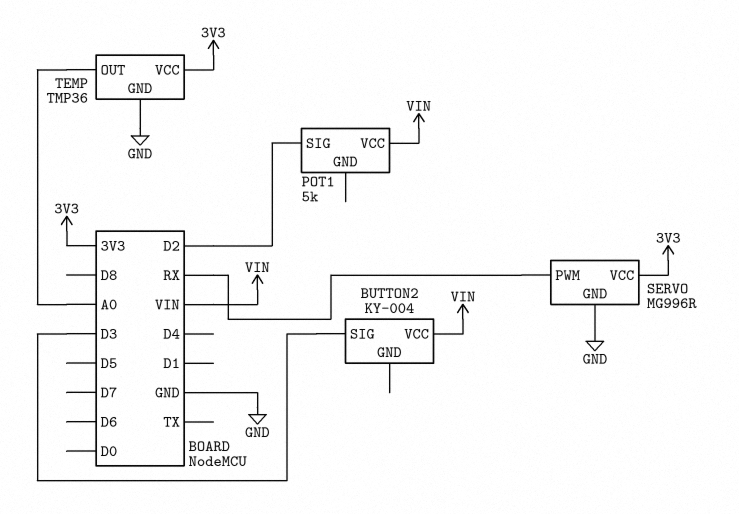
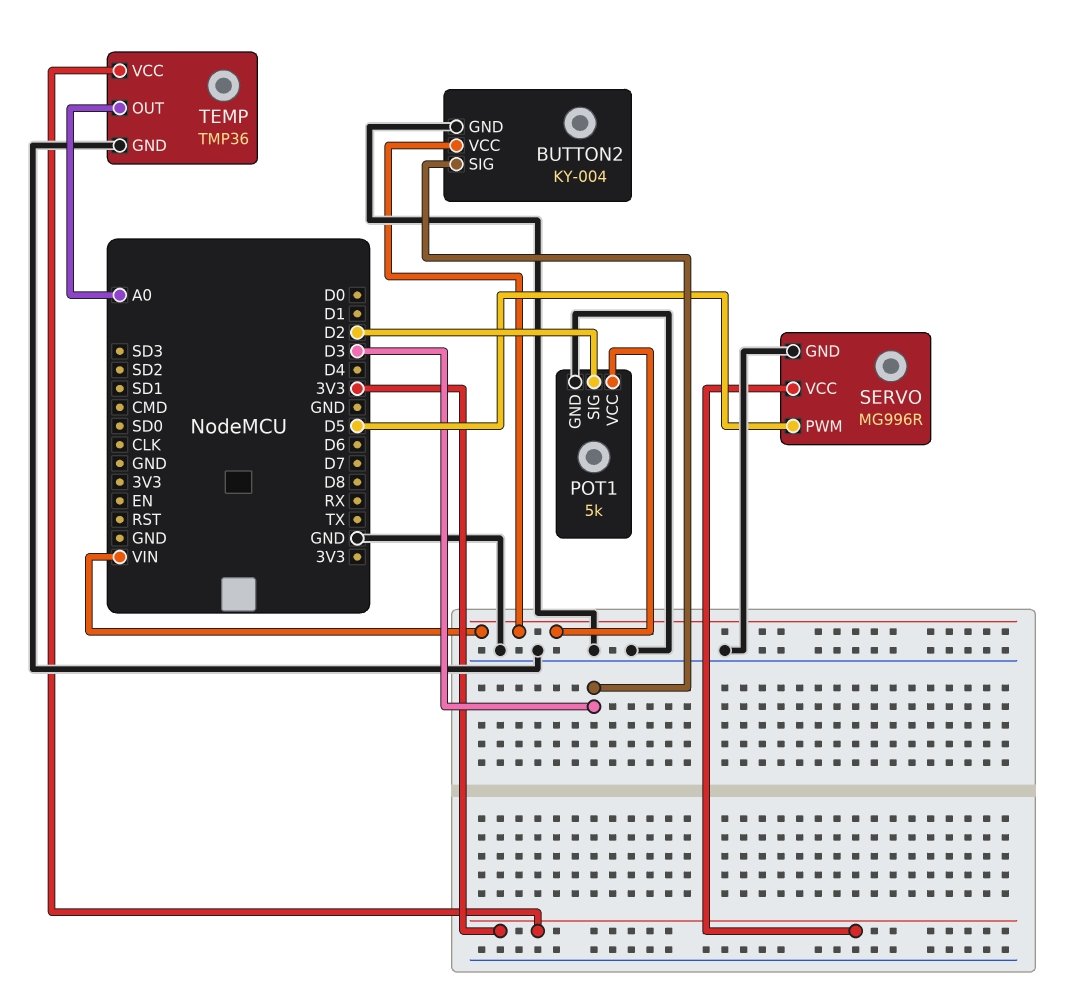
BUTTON2 pin GND: none -> GND
POT1 pin GND: none -> GND
SERVO pin PWM: RX -> D5

